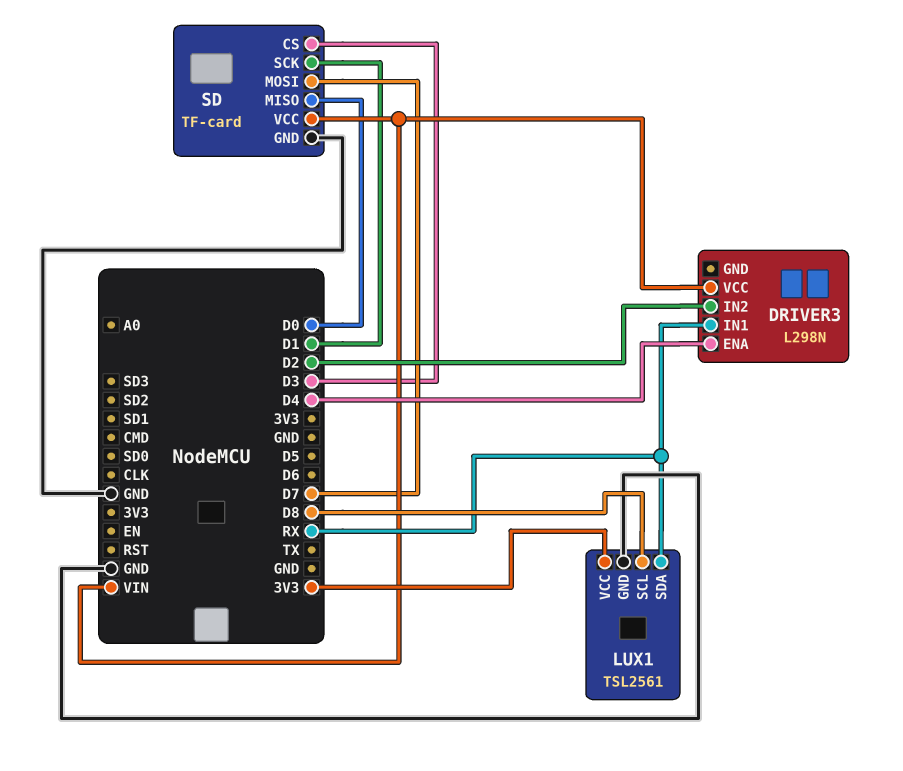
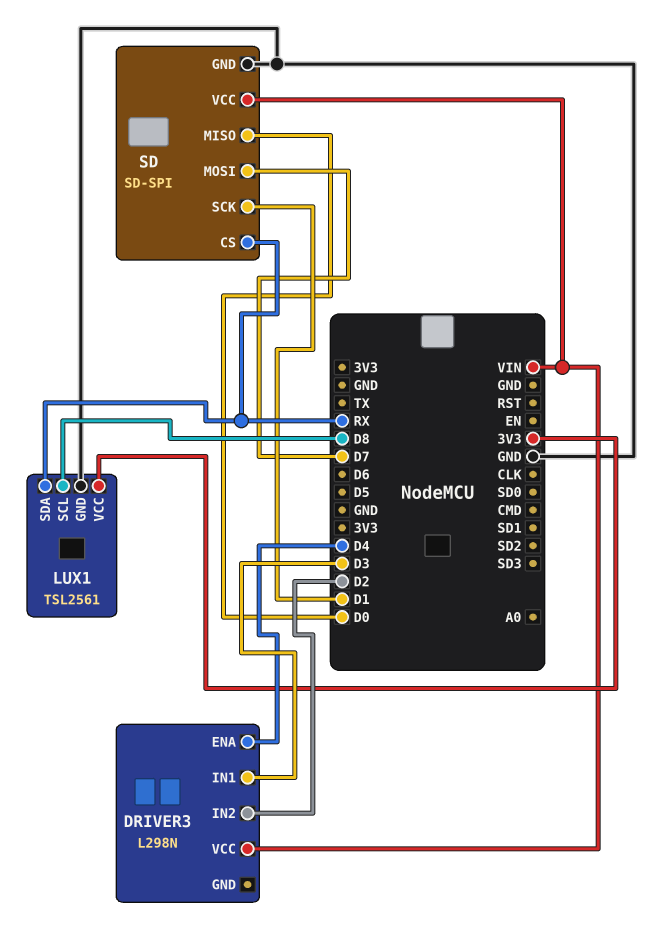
DRIVER3 pin IN1: RX -> D3
SD: TF-card -> SD-SPI
SD pin CS: D3 -> RX

